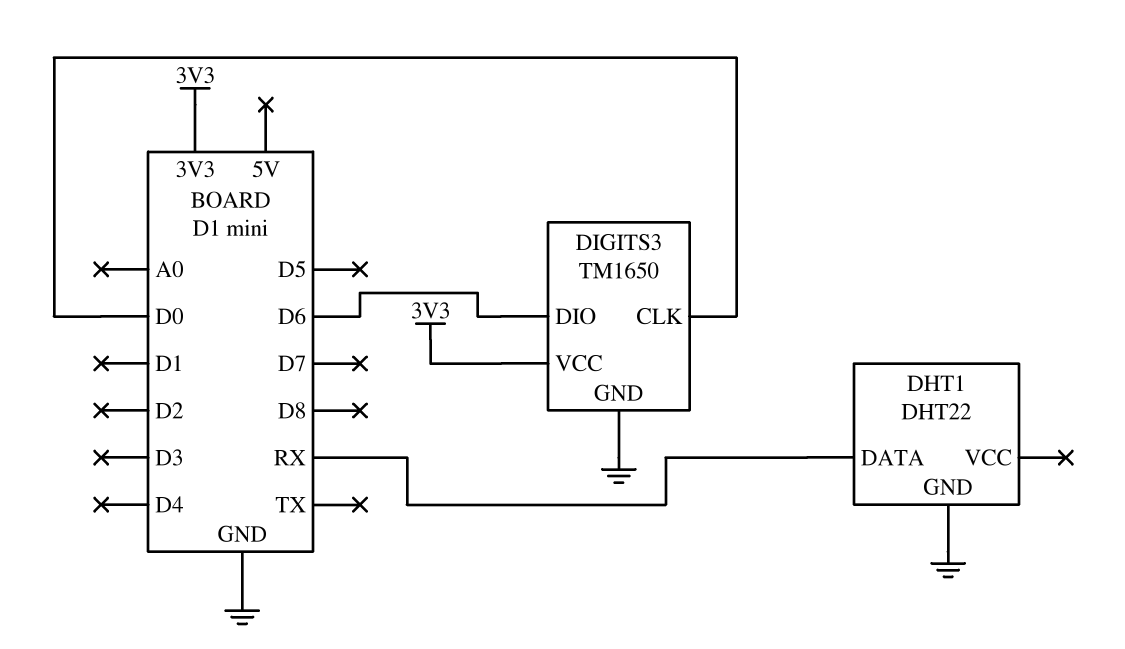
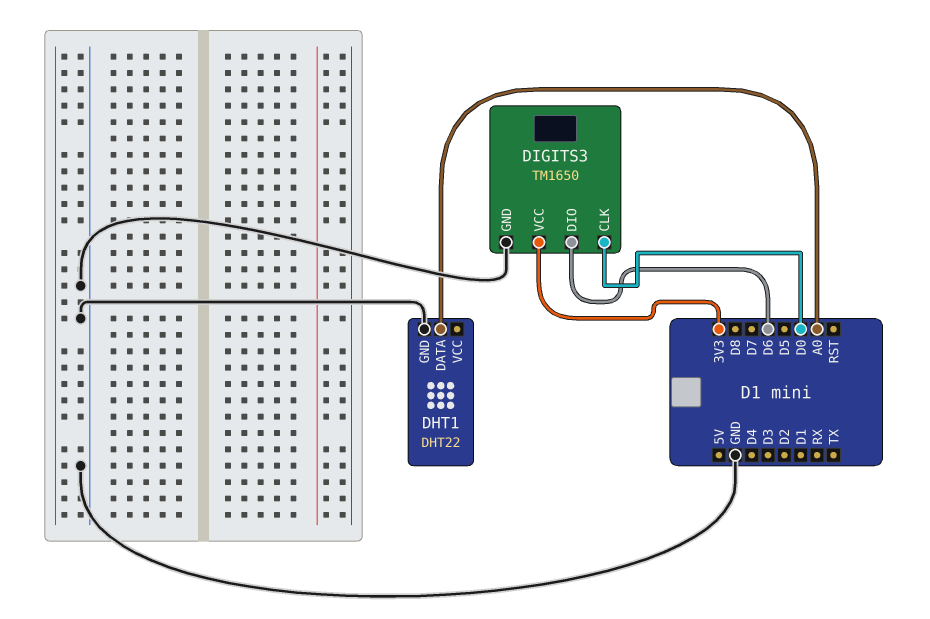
DHT1 pin DATA: RX -> A0

